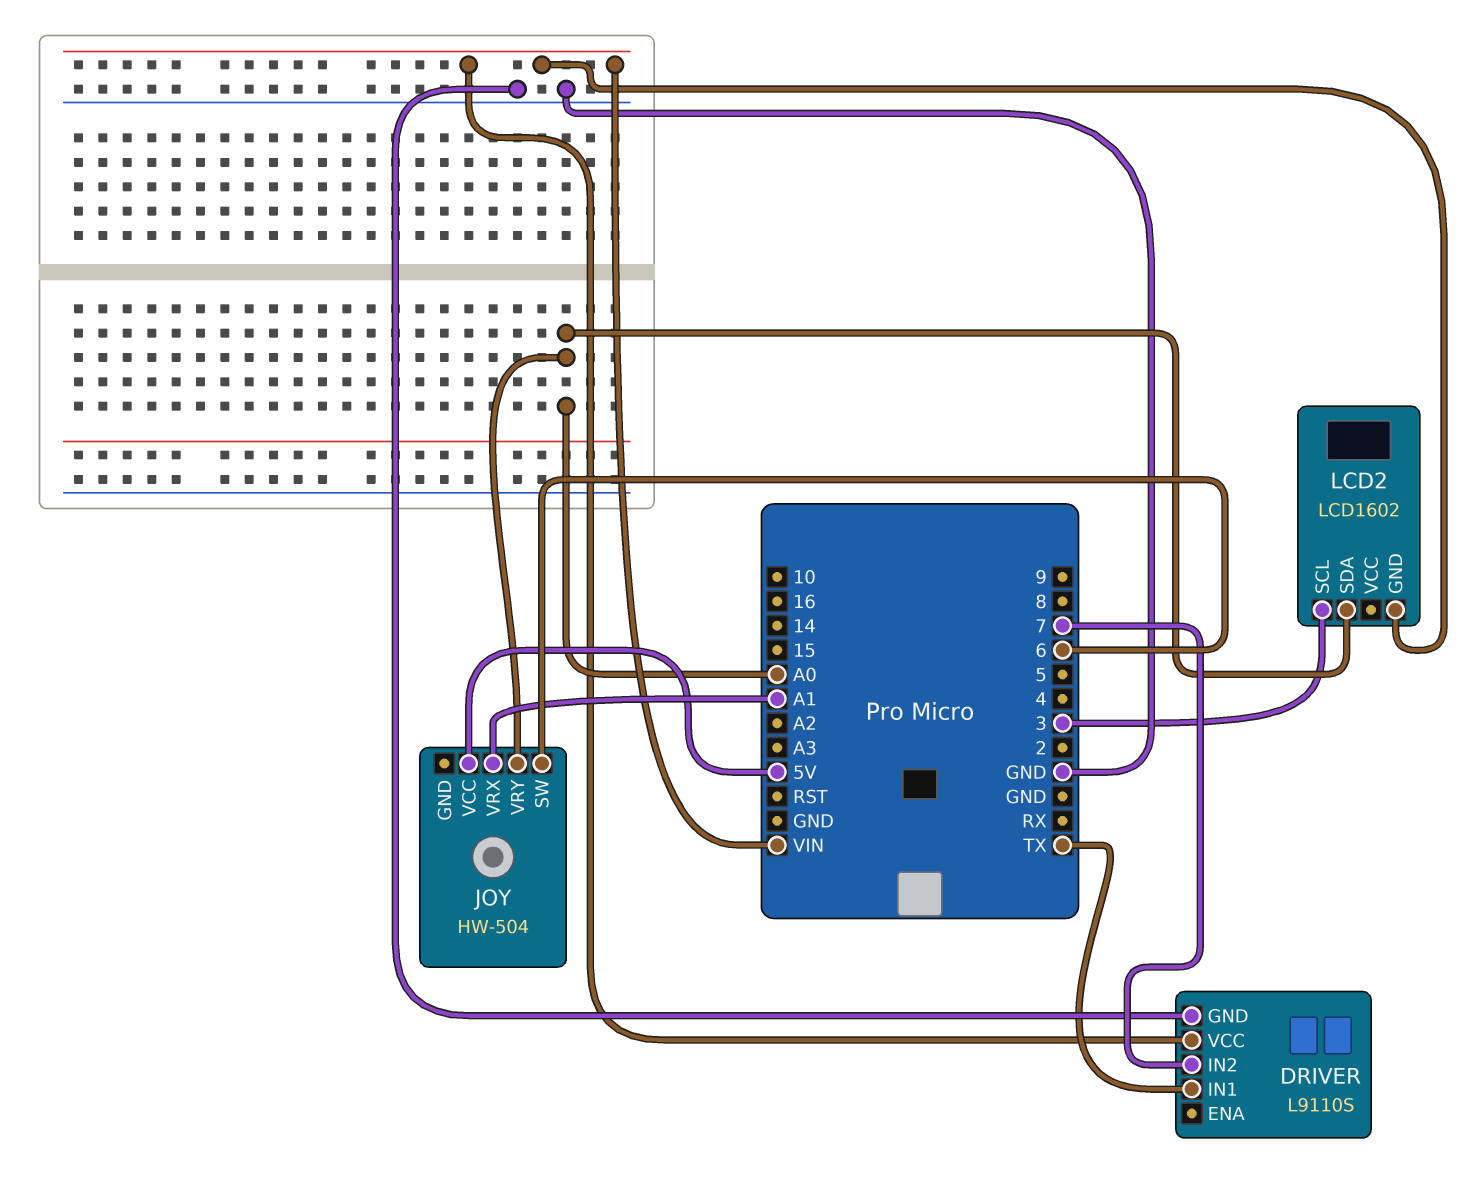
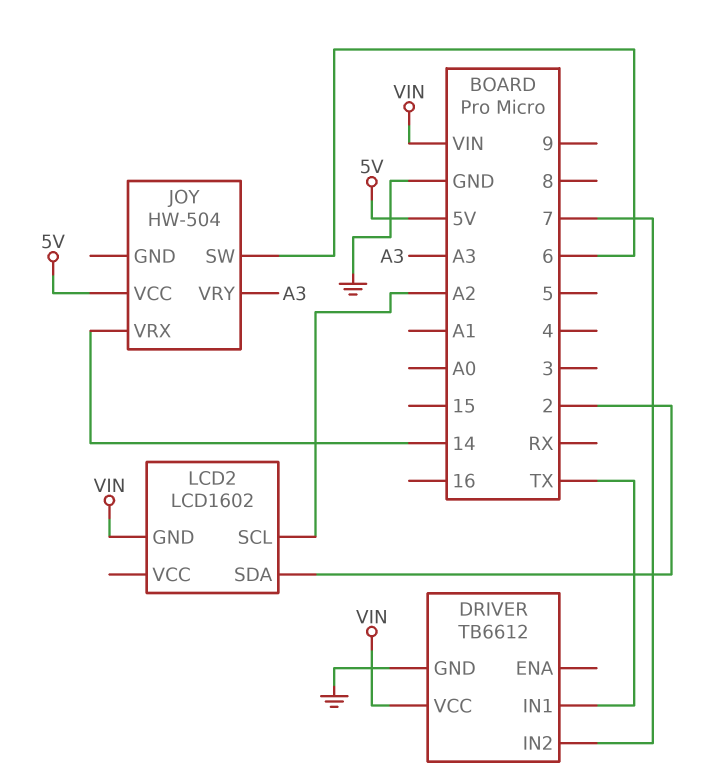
DRIVER: L9110S -> TB6612
JOY pin VRX: A1 -> 14
JOY pin VRY: A0 -> A3
LCD2 pin SCL: 3 -> A2
LCD2 pin SDA: A0 -> 2

